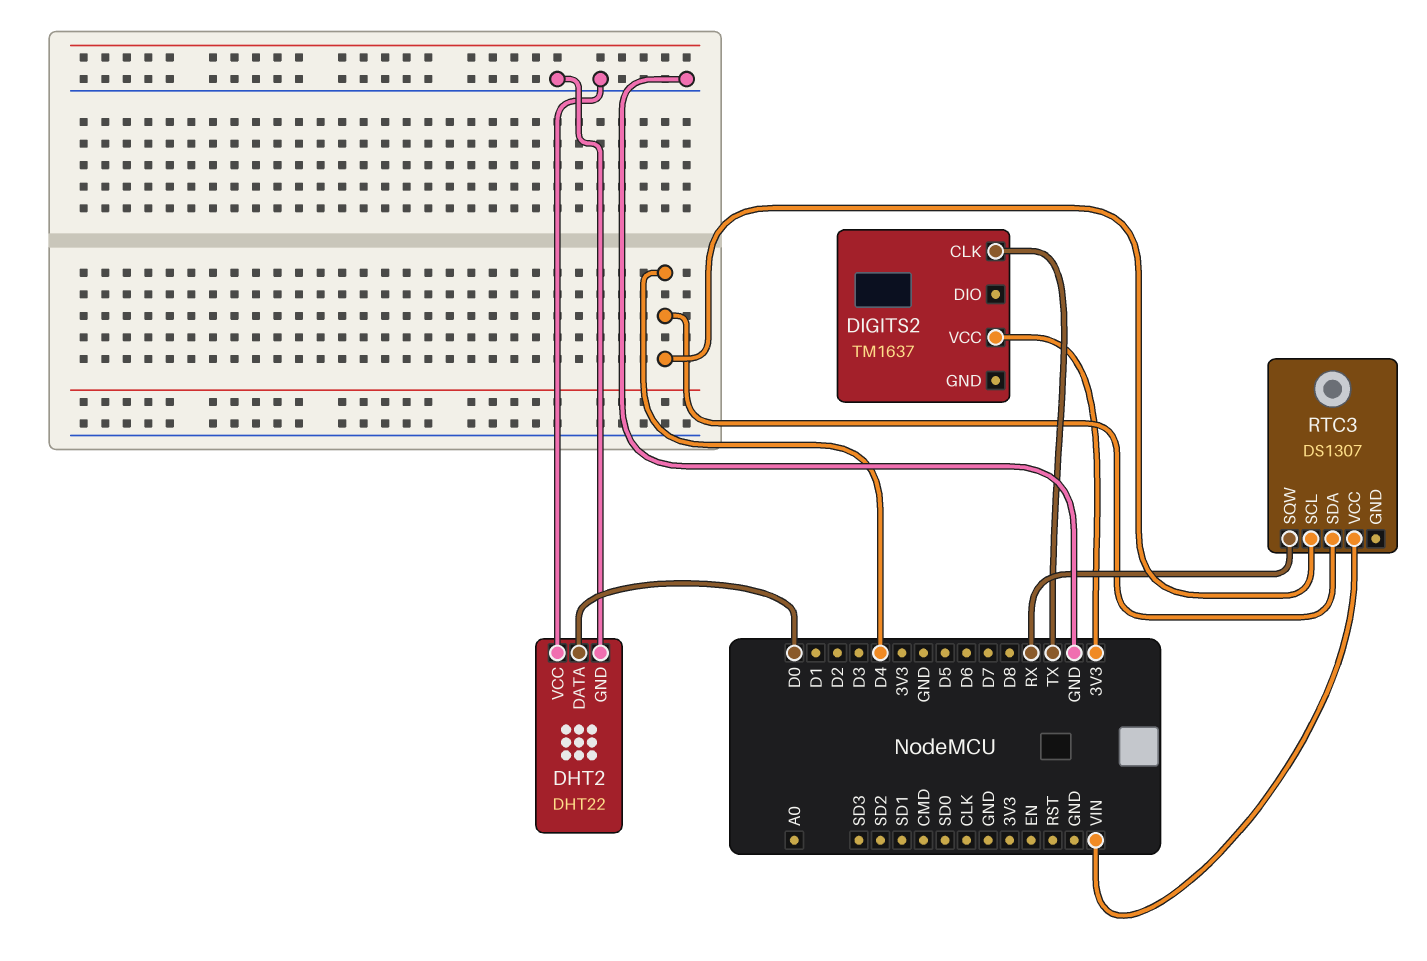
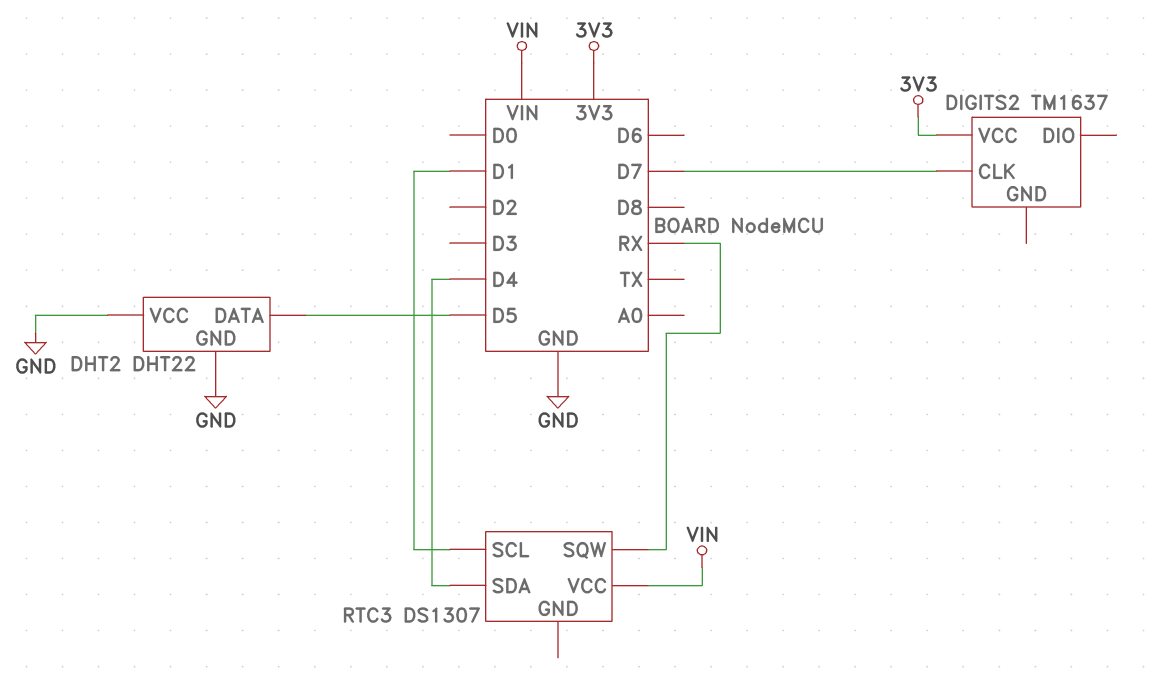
DHT2 pin DATA: D0 -> D5
DIGITS2 pin CLK: TX -> D7
RTC3 pin SCL: D4 -> D1

